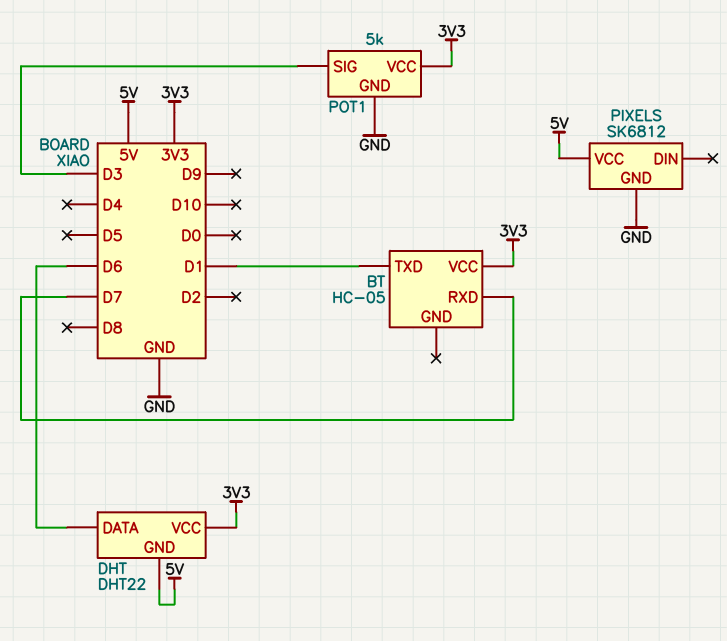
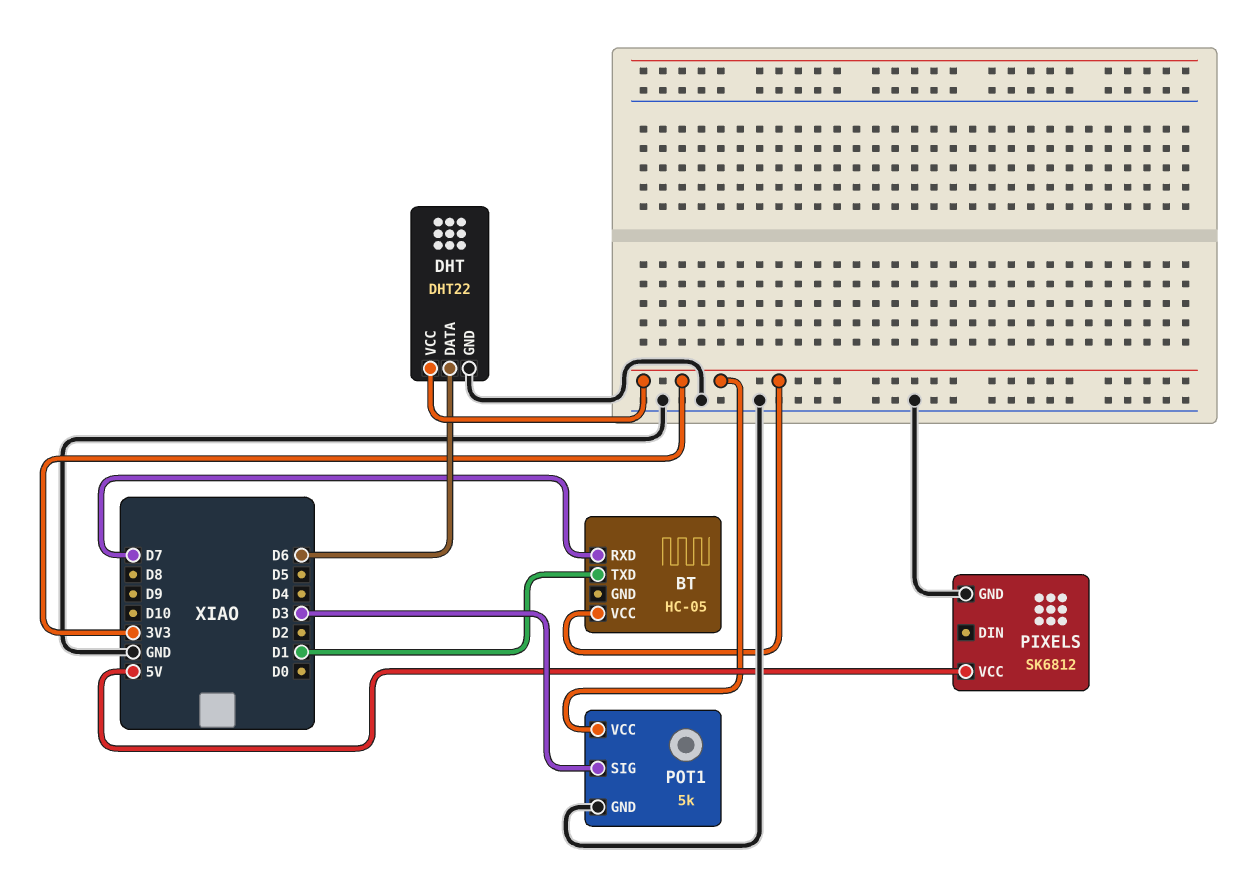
DHT pin GND: 5V -> GND

